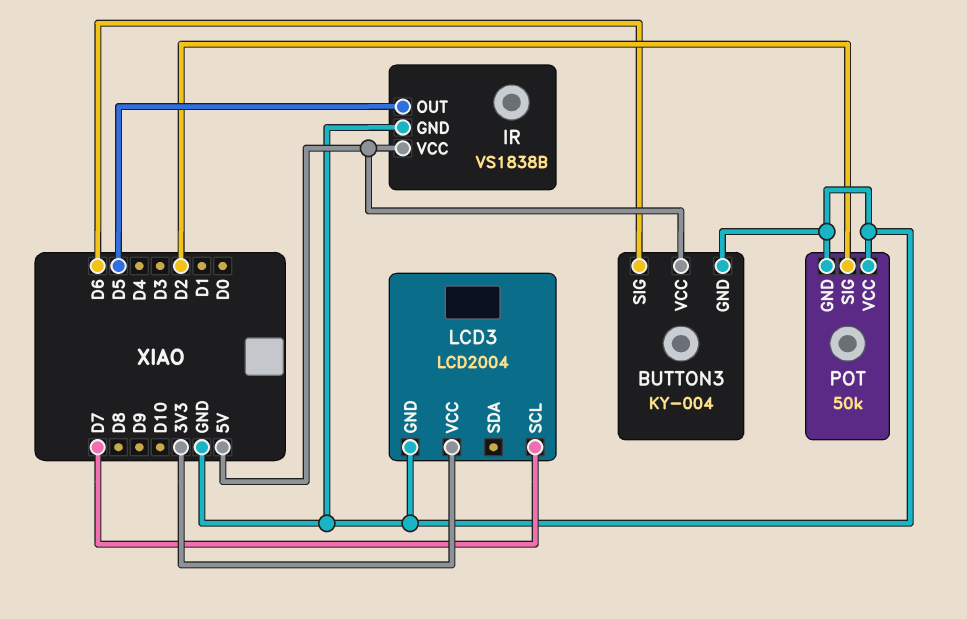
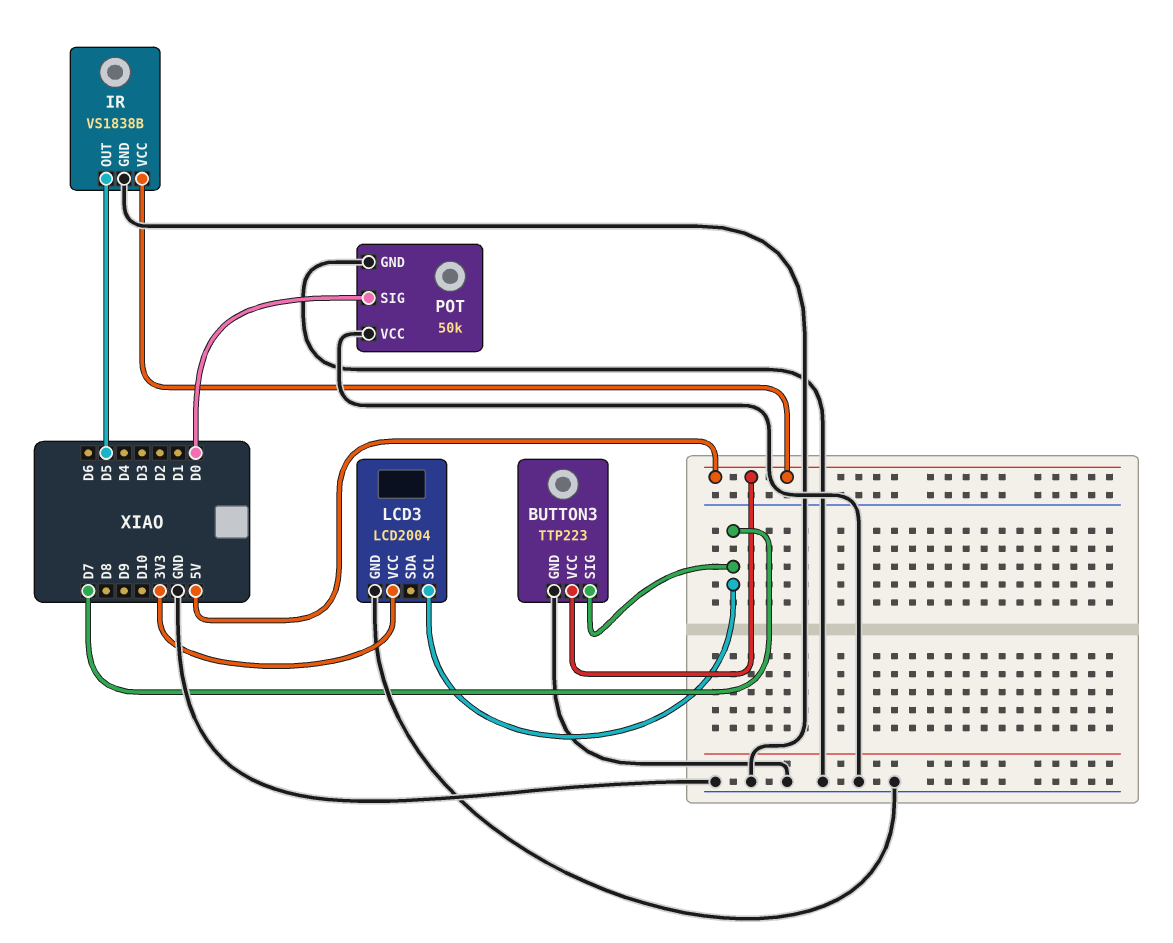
BUTTON3: KY-004 -> TTP223
BUTTON3 pin SIG: D6 -> D7
POT pin SIG: D2 -> D0

